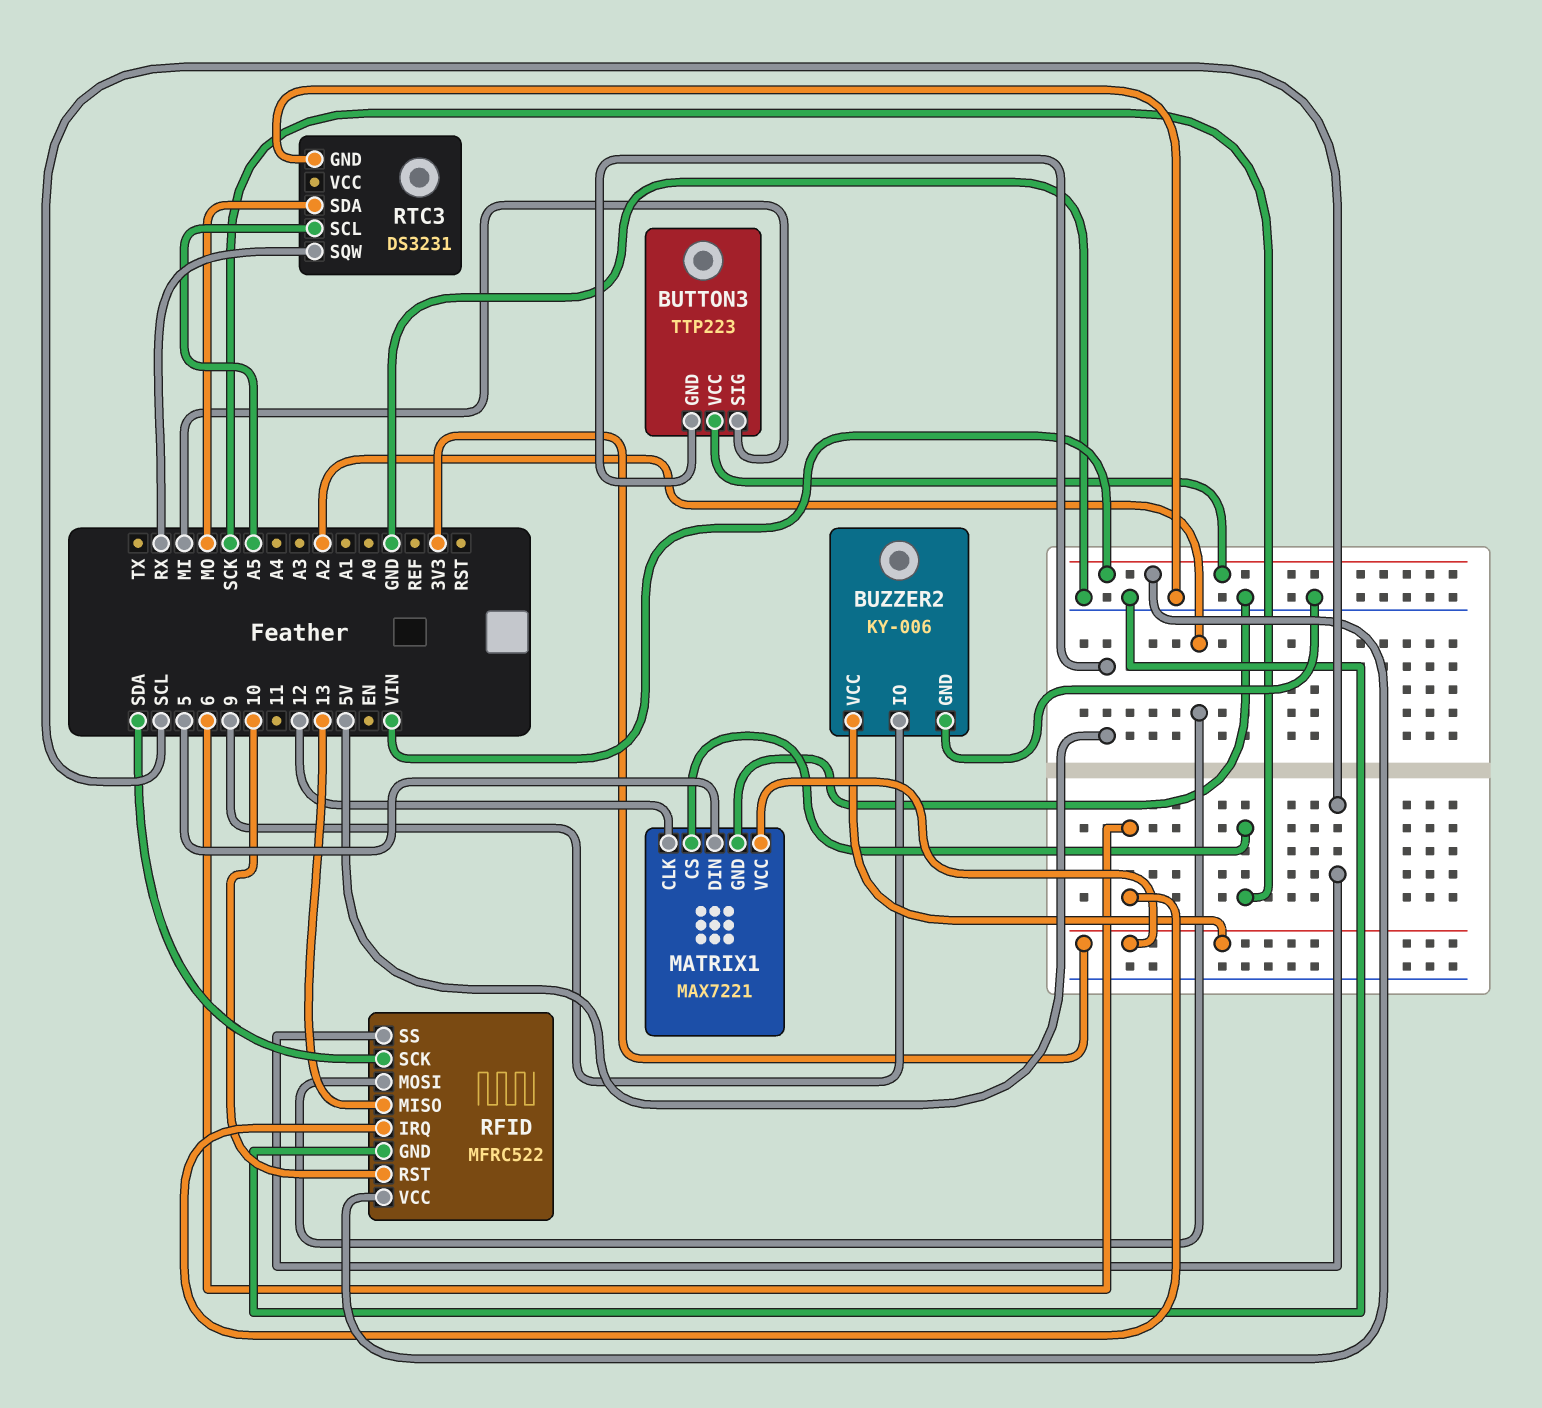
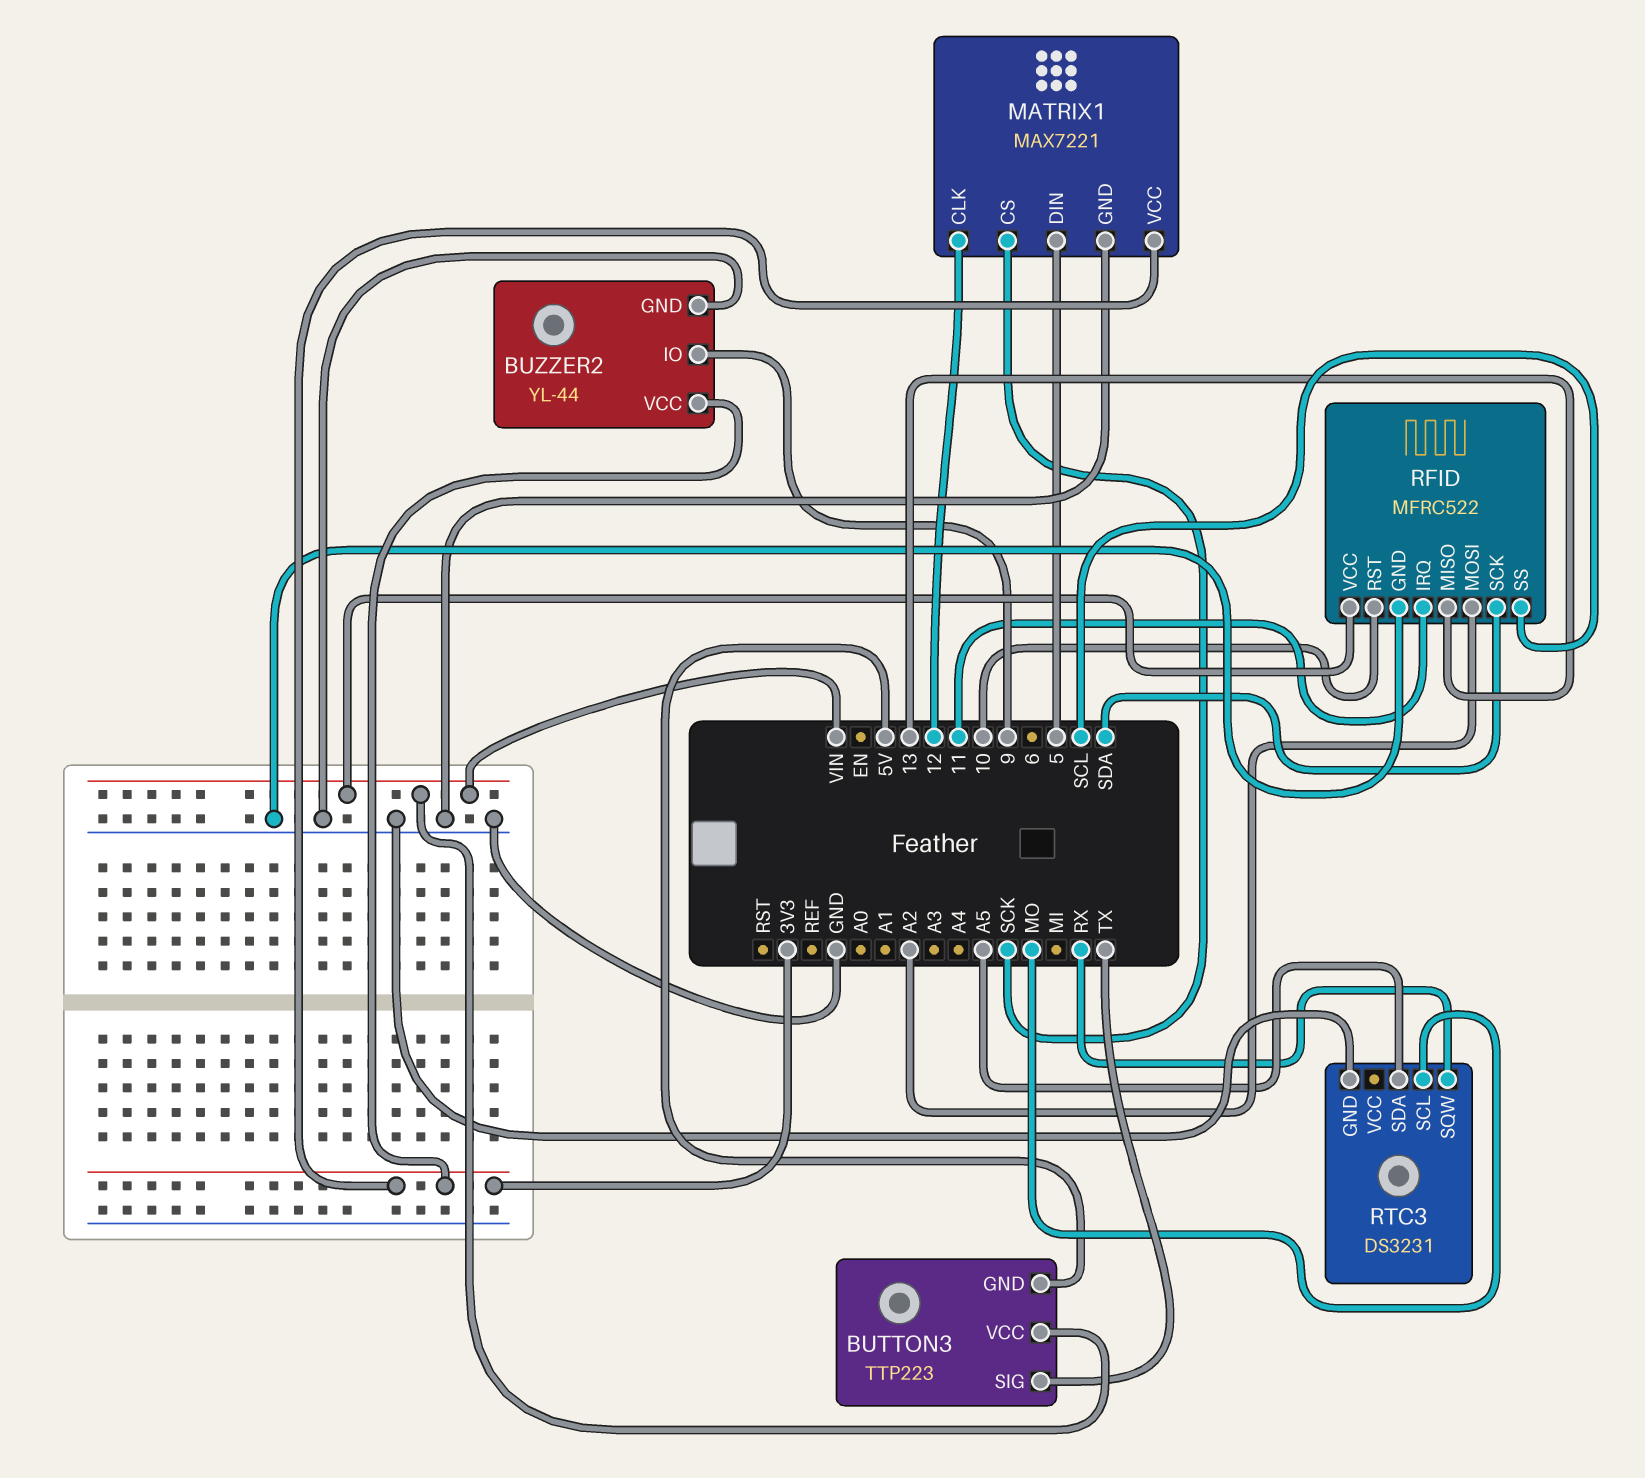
BUTTON3 pin SIG: MI -> TX
BUZZER2: KY-006 -> YL-44
RFID pin IRQ: 6 -> 11
RTC3 pin SCL: A5 -> MO
RTC3 pin SDA: MO -> A5

